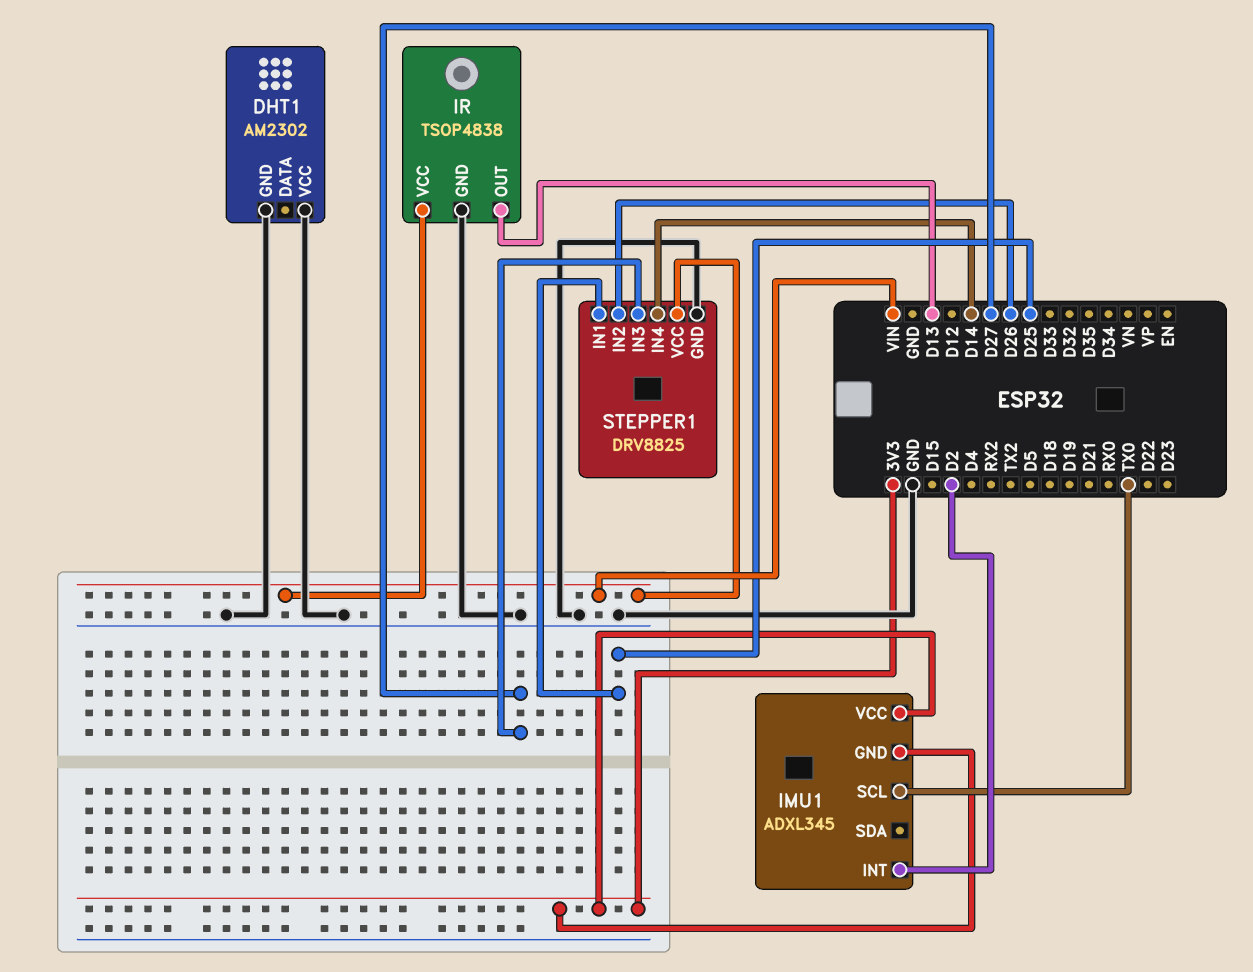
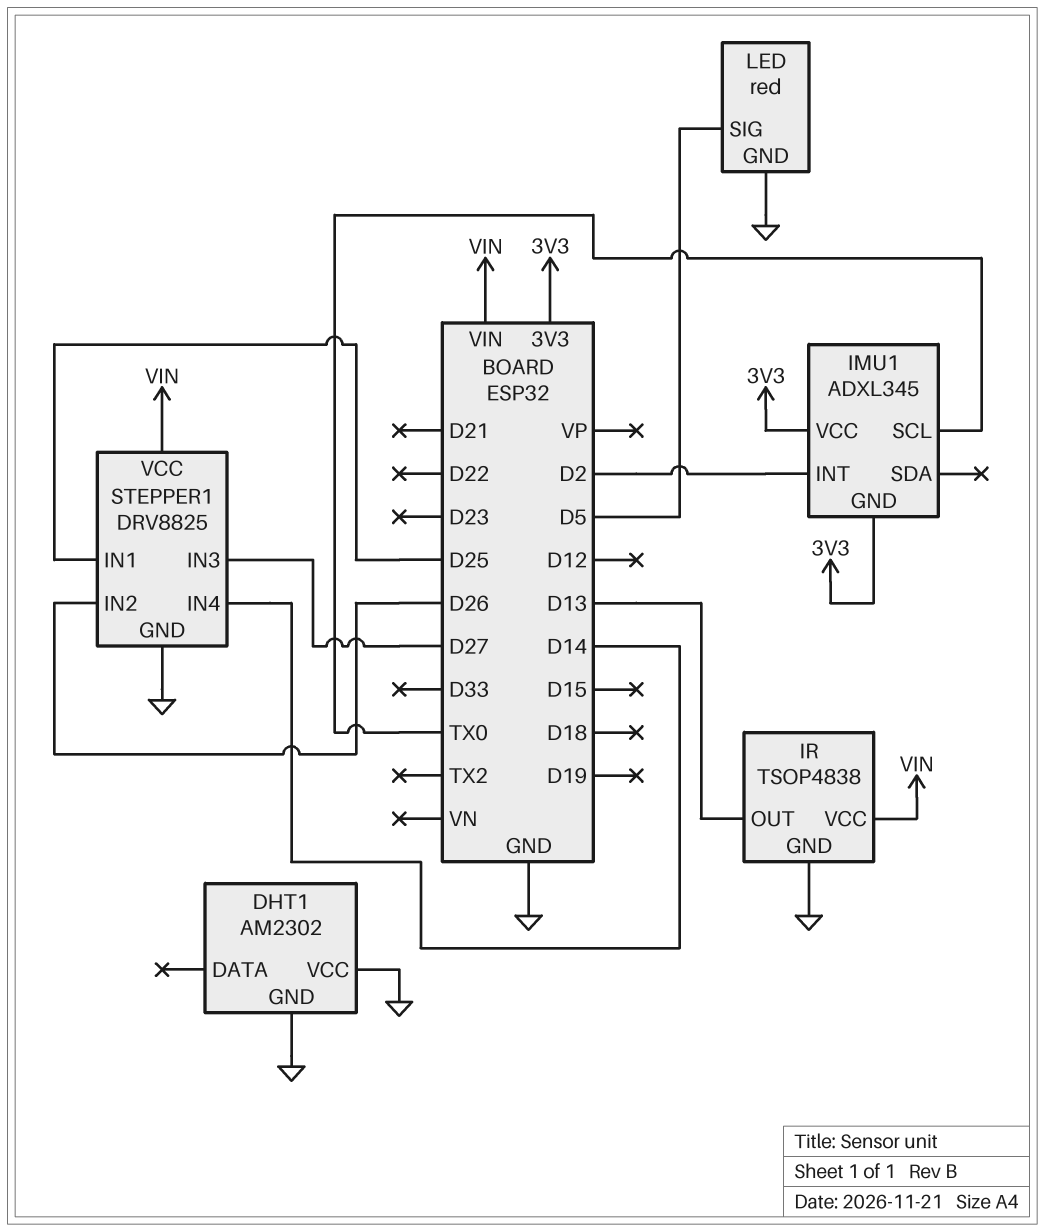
LED: none -> red
LED pin GND: none -> GND
LED pin SIG: none -> D5

